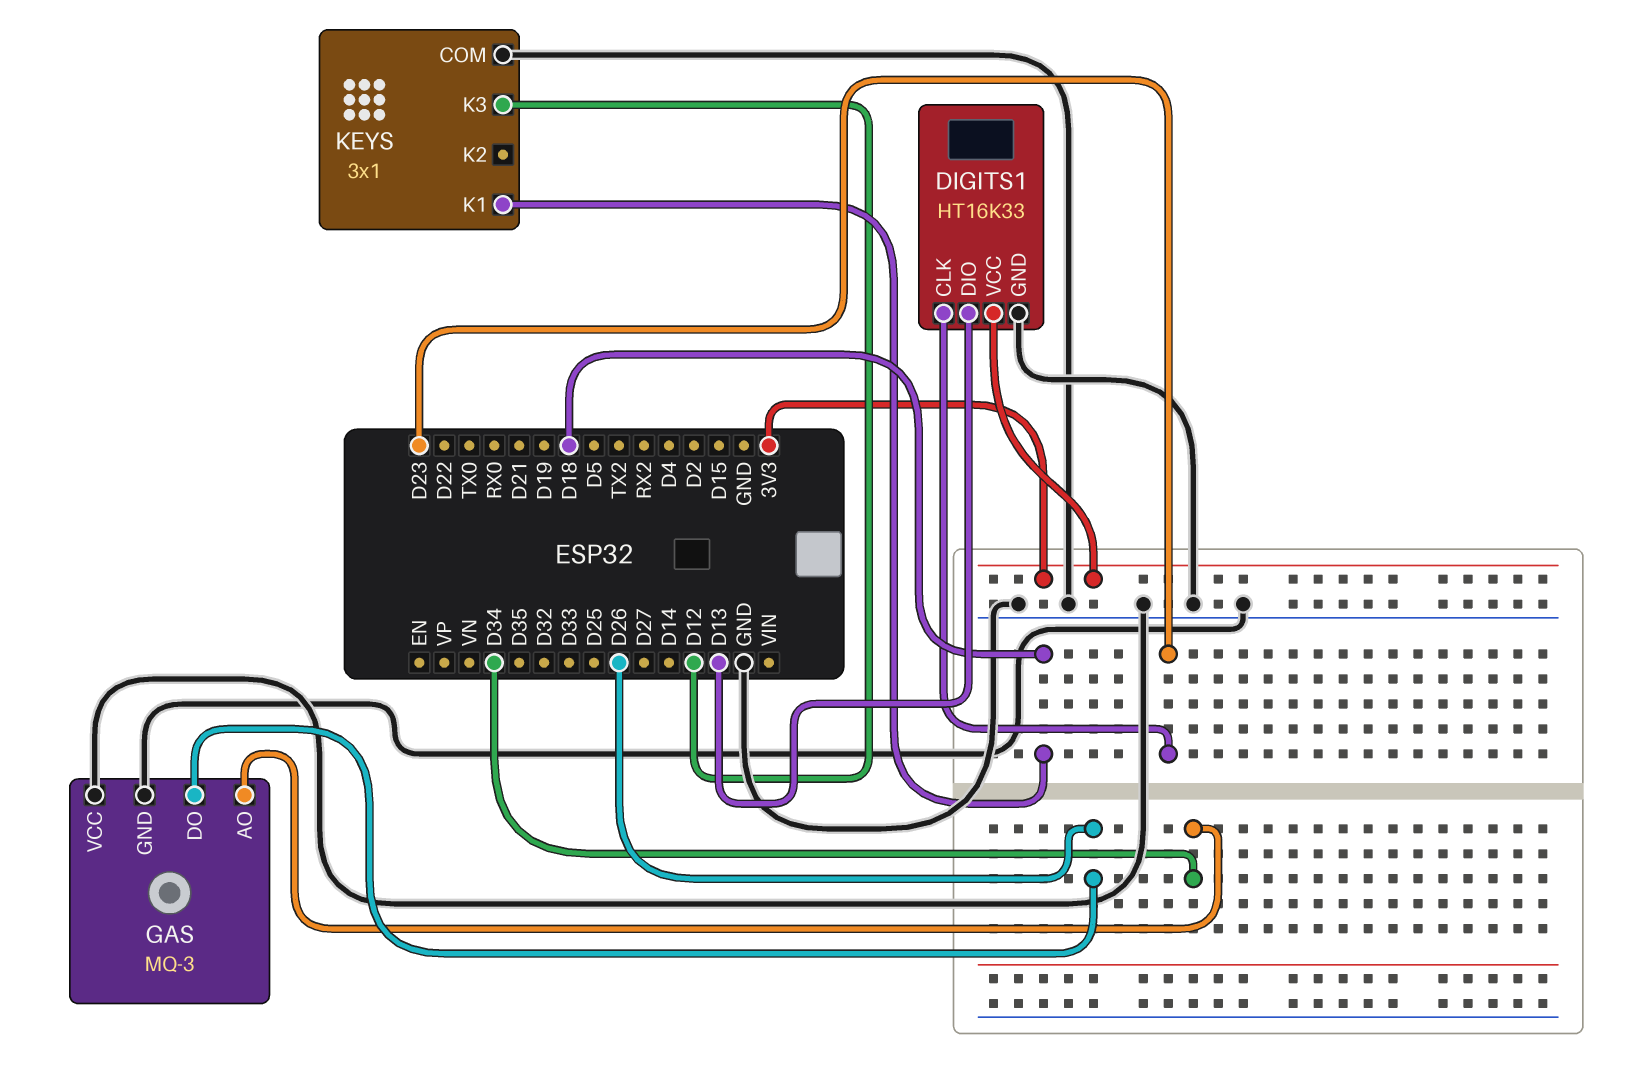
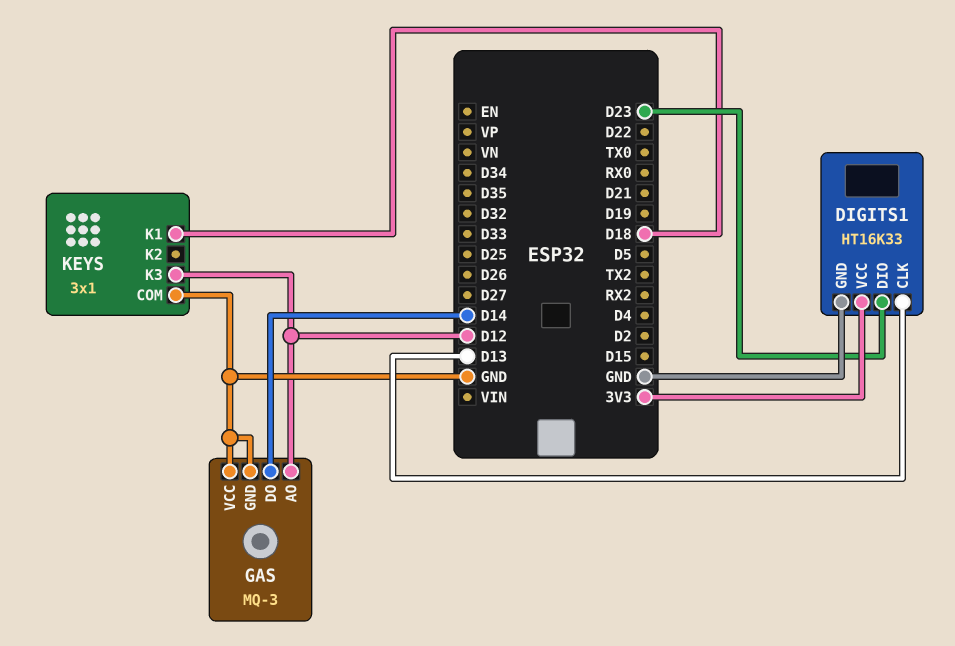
DIGITS1 pin CLK: D23 -> D13
DIGITS1 pin DIO: D13 -> D23
GAS pin AO: D34 -> D12
GAS pin DO: D26 -> D14

